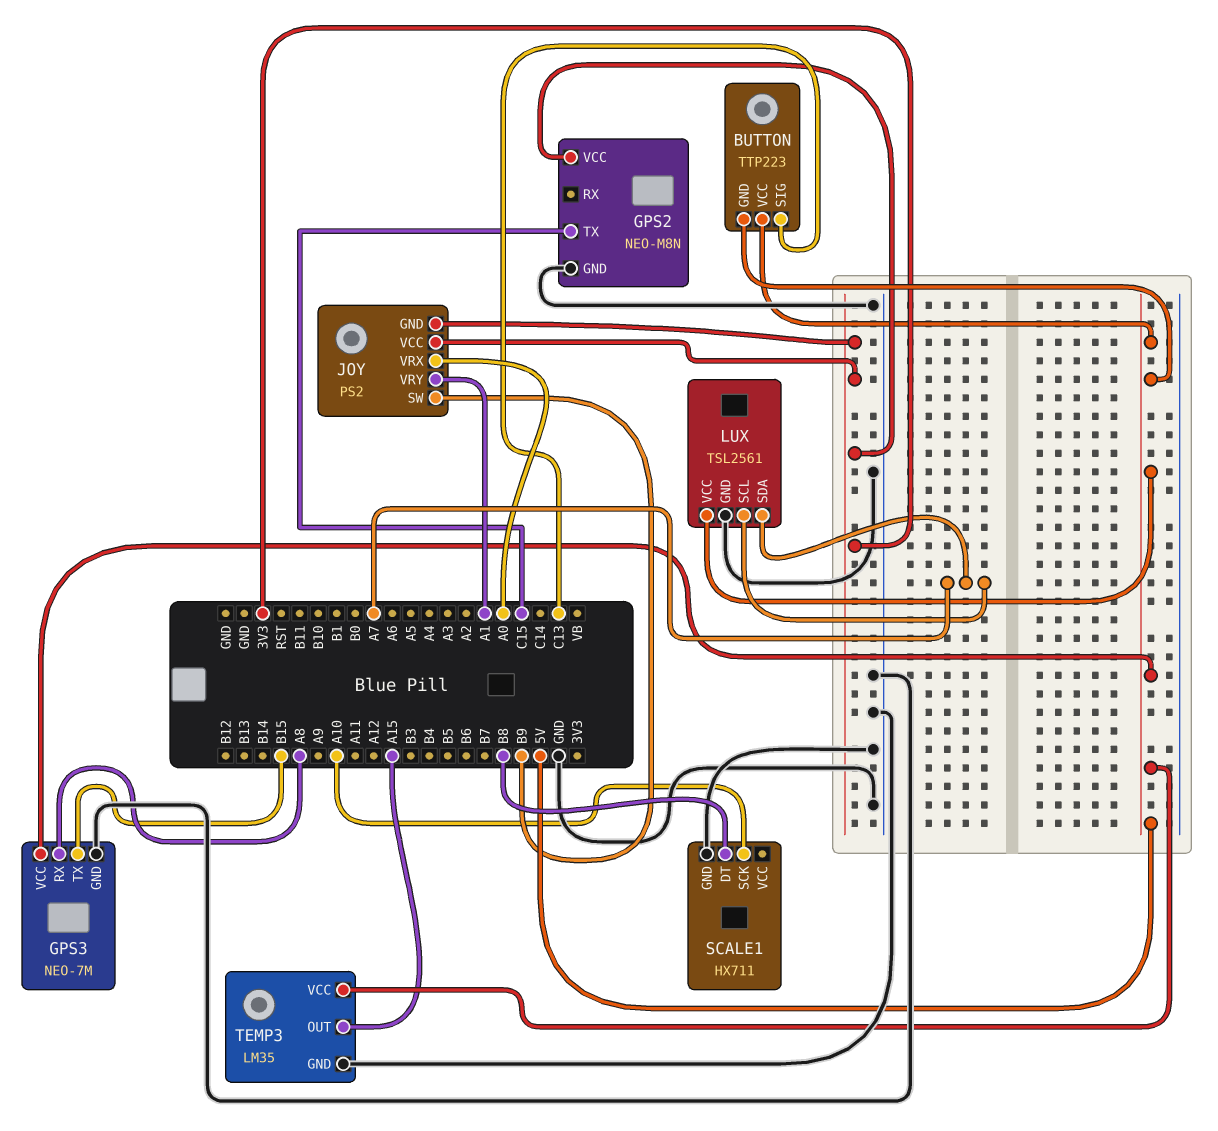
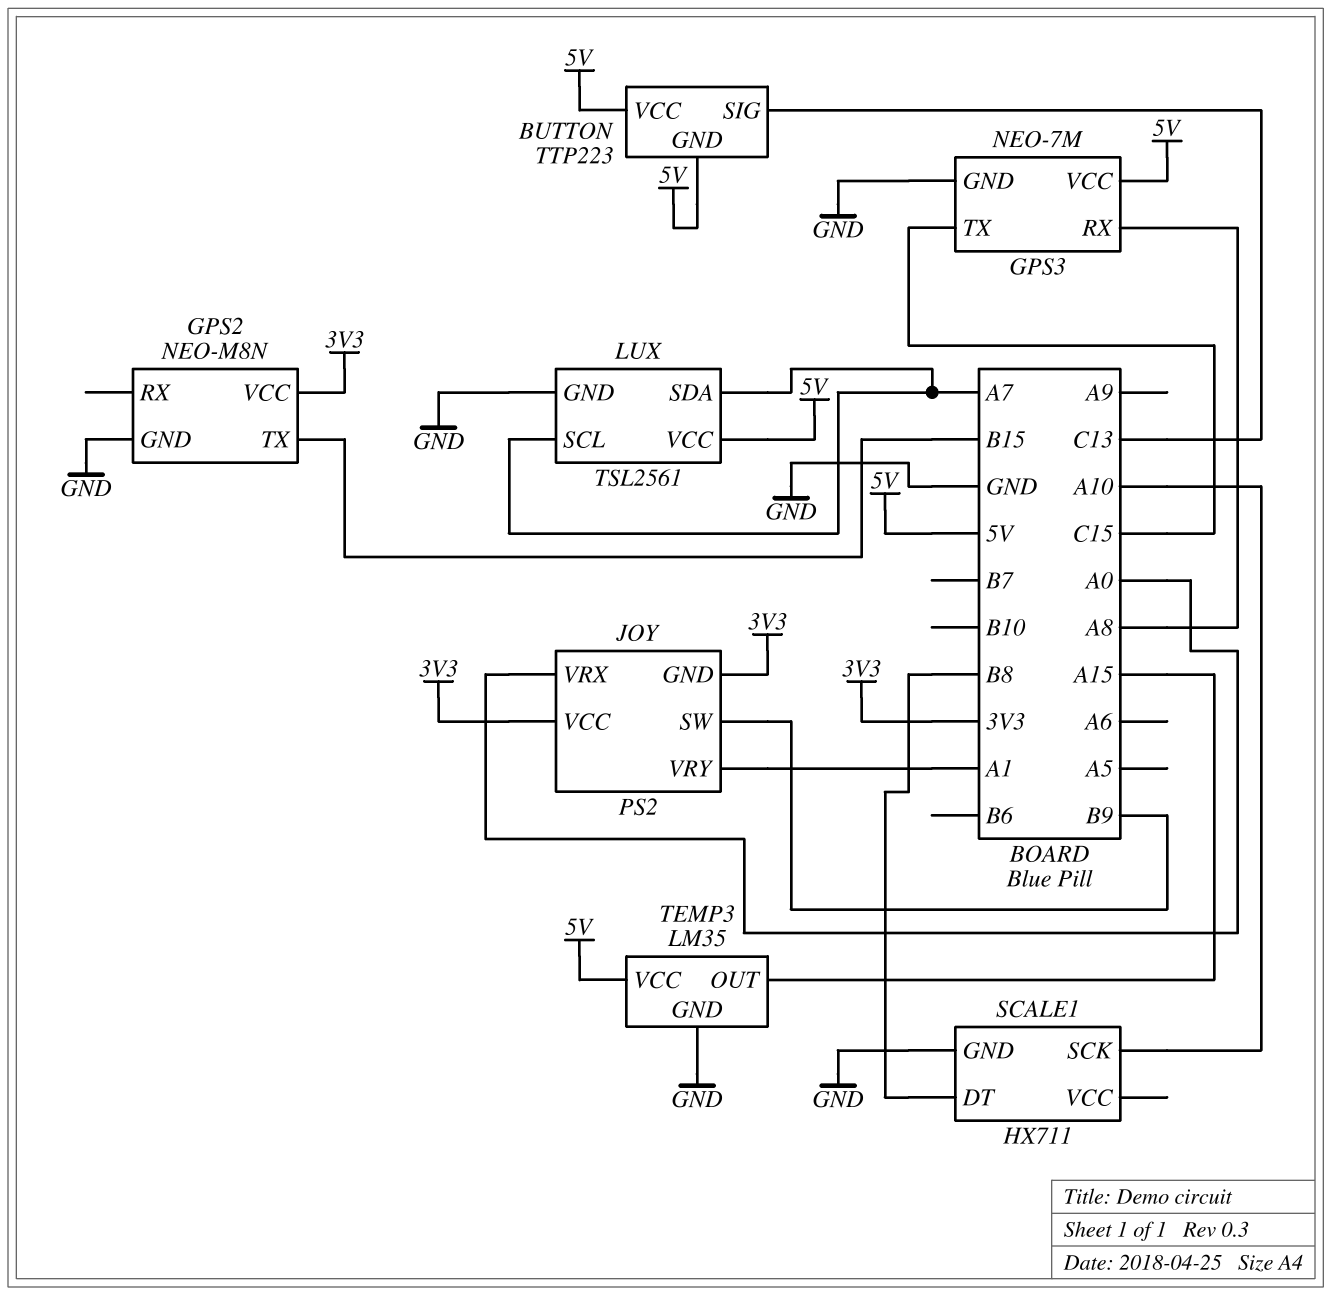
GPS2 pin TX: C15 -> B15
GPS3 pin TX: B15 -> C15

